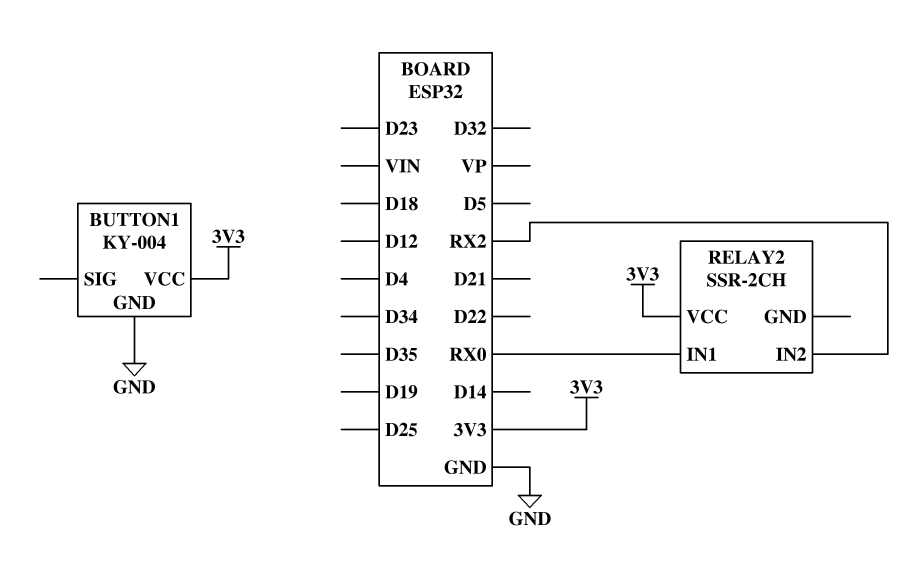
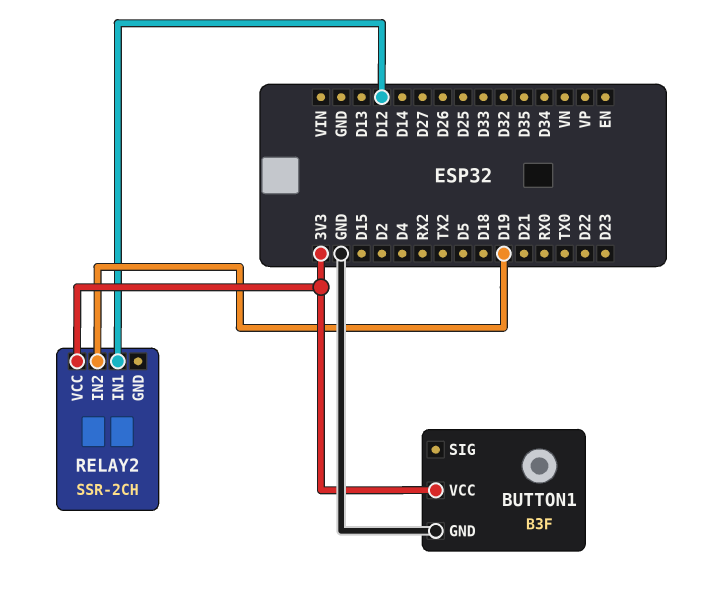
BUTTON1: KY-004 -> B3F
RELAY2 pin IN1: RX0 -> D12
RELAY2 pin IN2: RX2 -> D19

